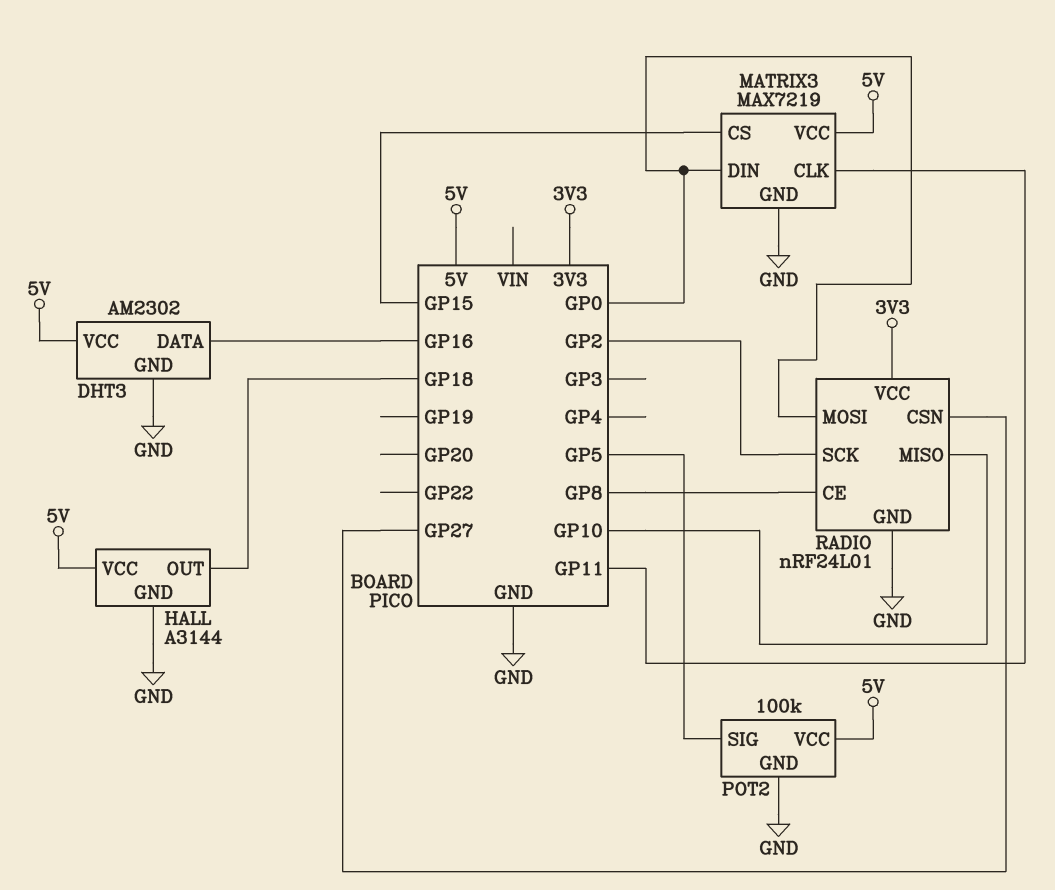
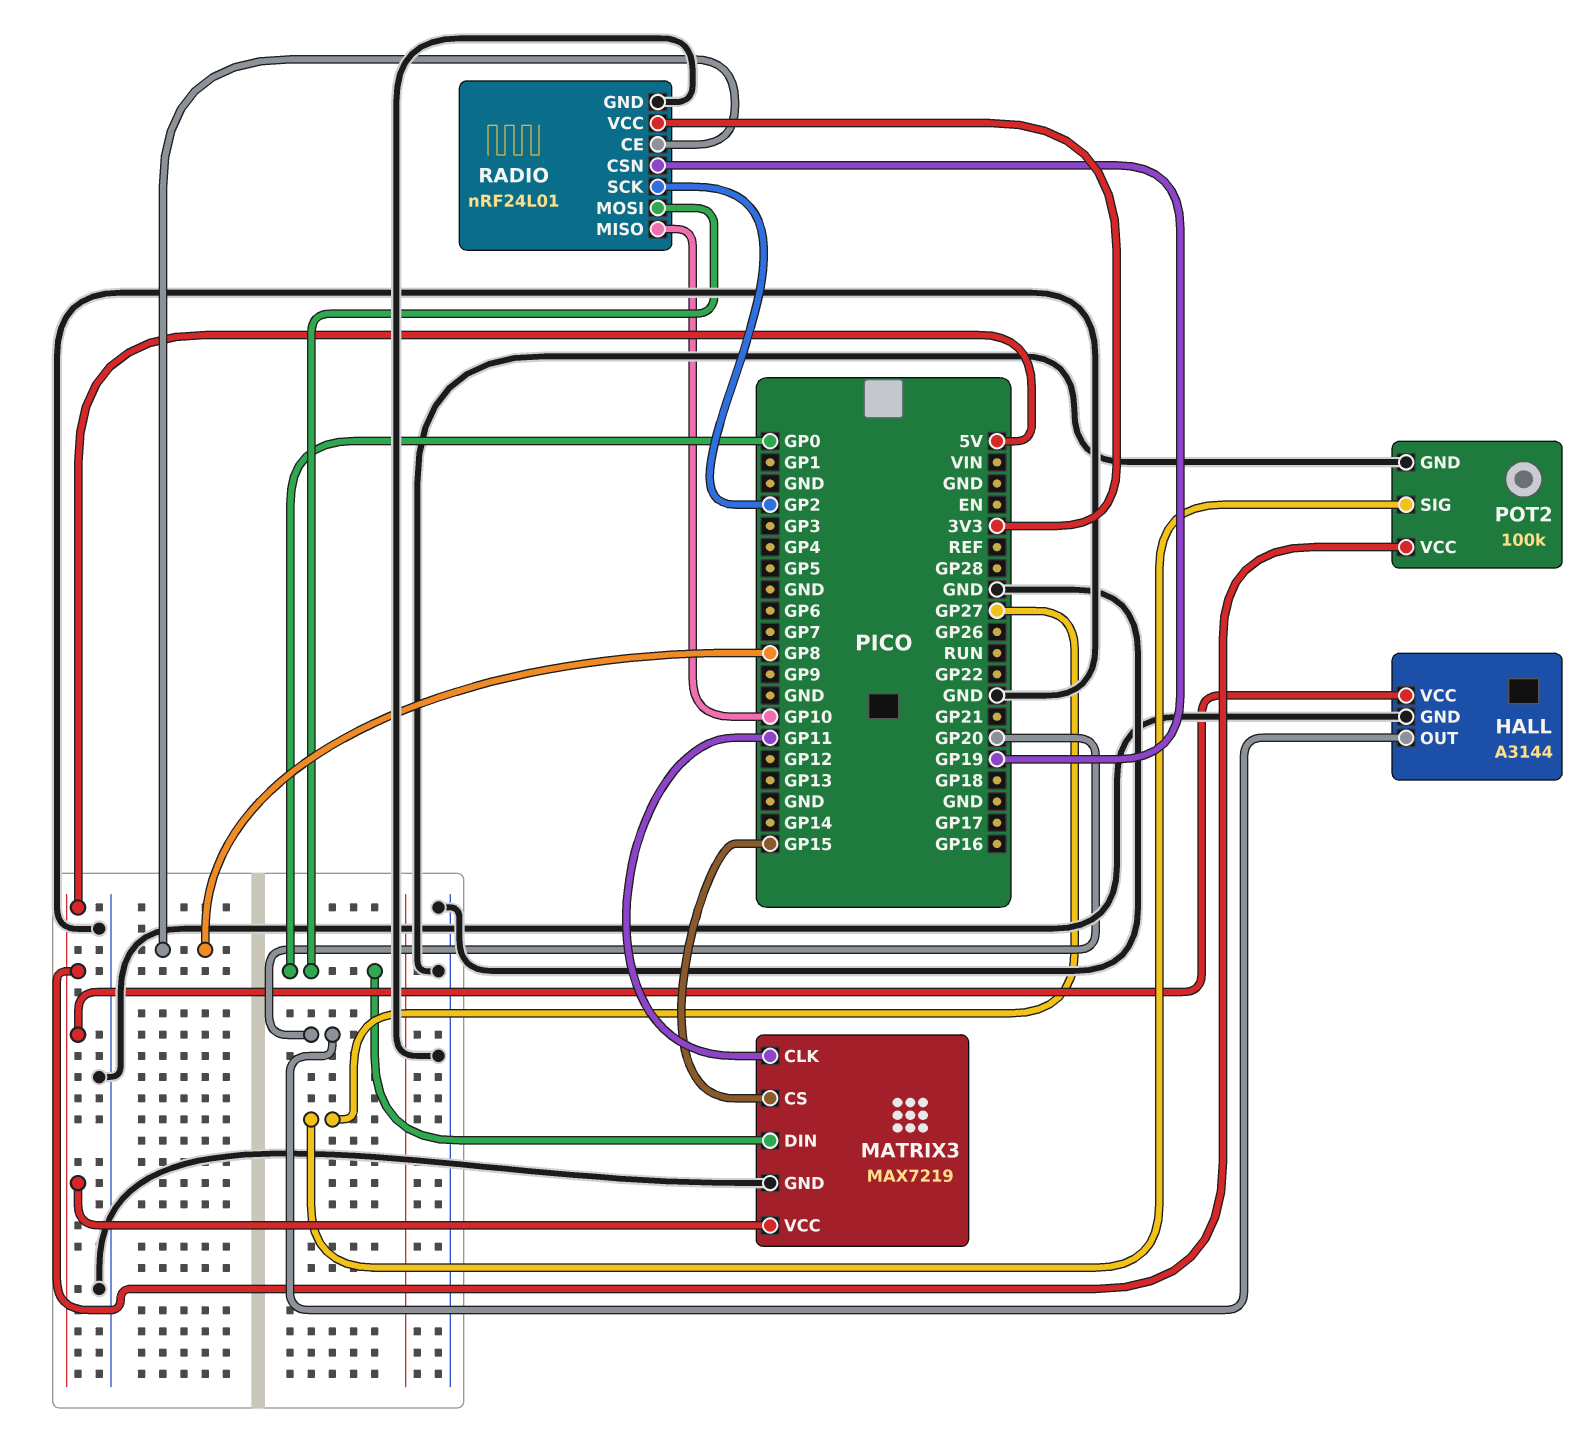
DHT3: AM2302 -> none
DHT3 pin DATA: GP16 -> none
DHT3 pin GND: GND -> none
DHT3 pin VCC: 5V -> none
HALL pin OUT: GP18 -> GP20
POT2 pin SIG: GP5 -> GP27
RADIO pin CSN: GP27 -> GP19

